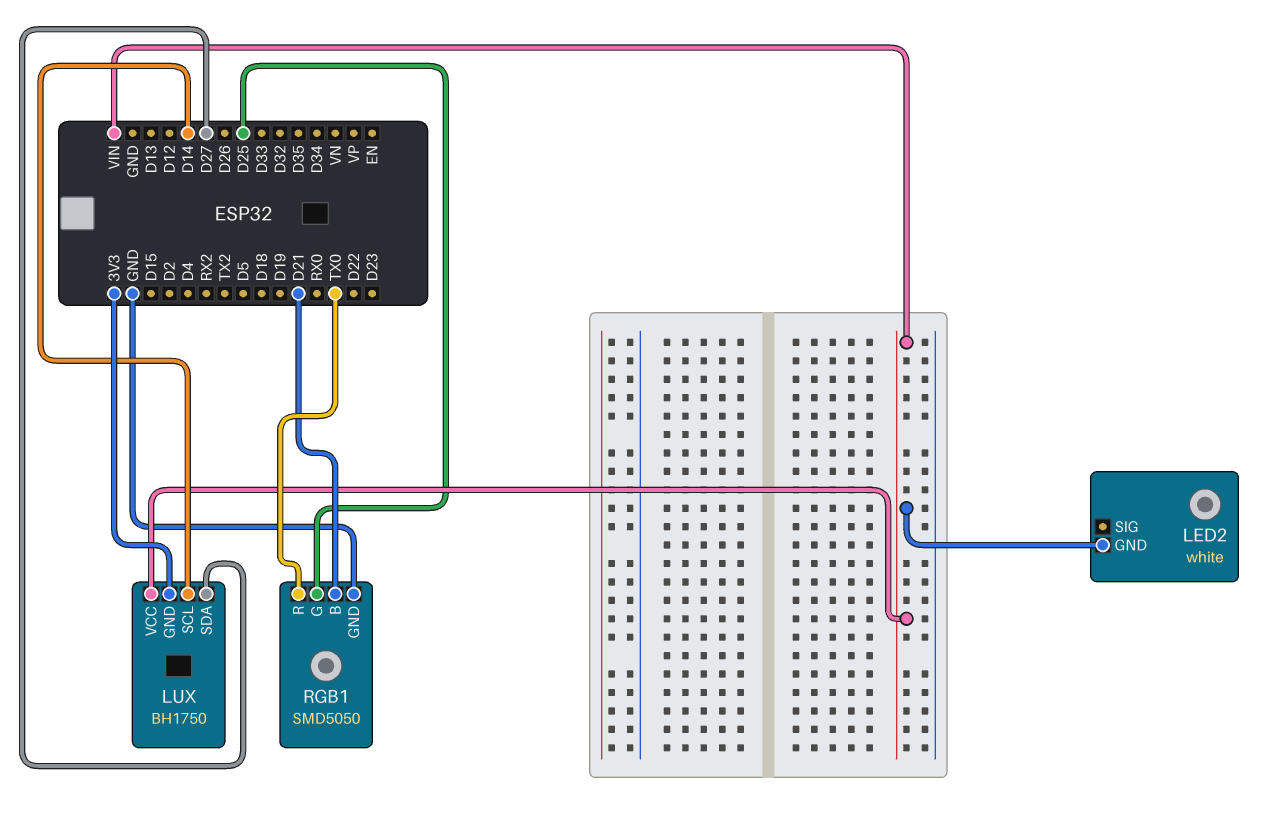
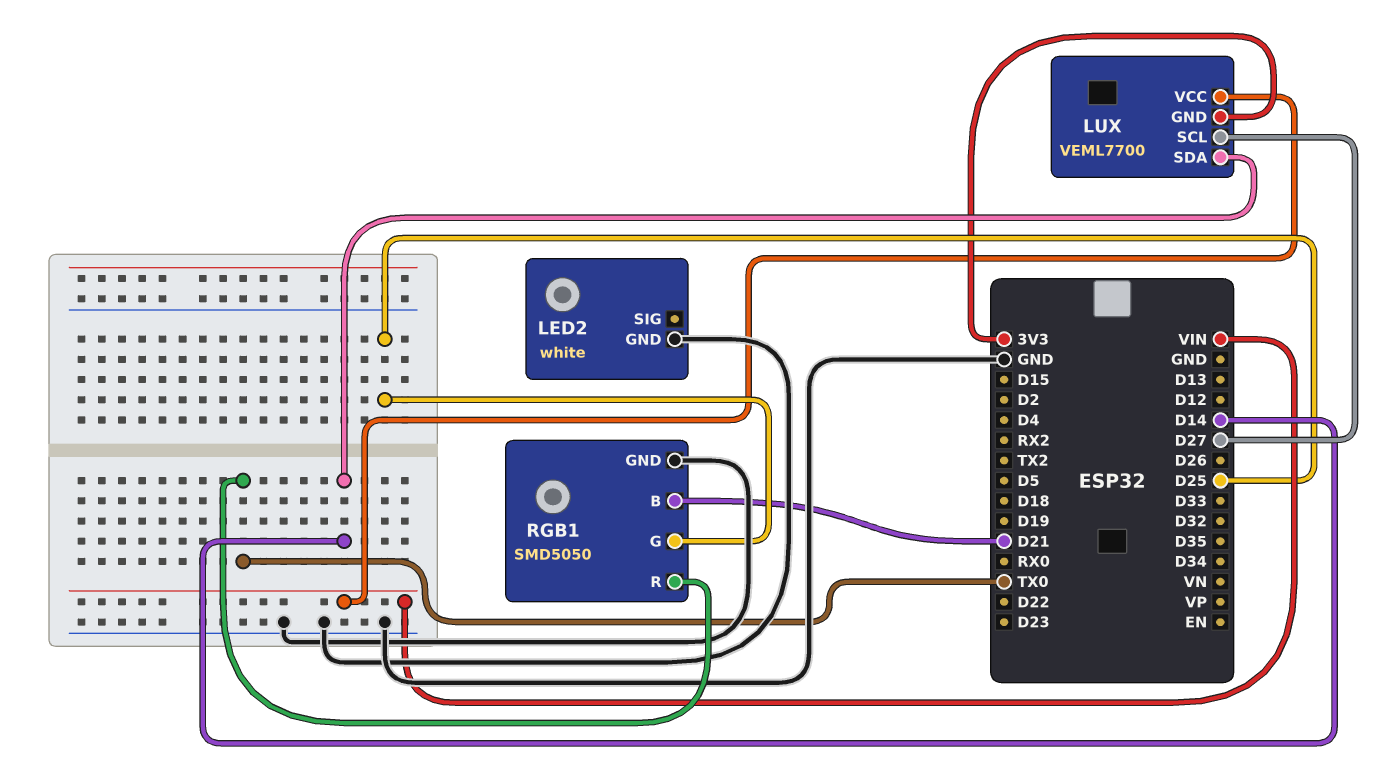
LED2 pin GND: VIN -> GND
LUX: BH1750 -> VEML7700
LUX pin SCL: D14 -> D27
LUX pin SDA: D27 -> D14

